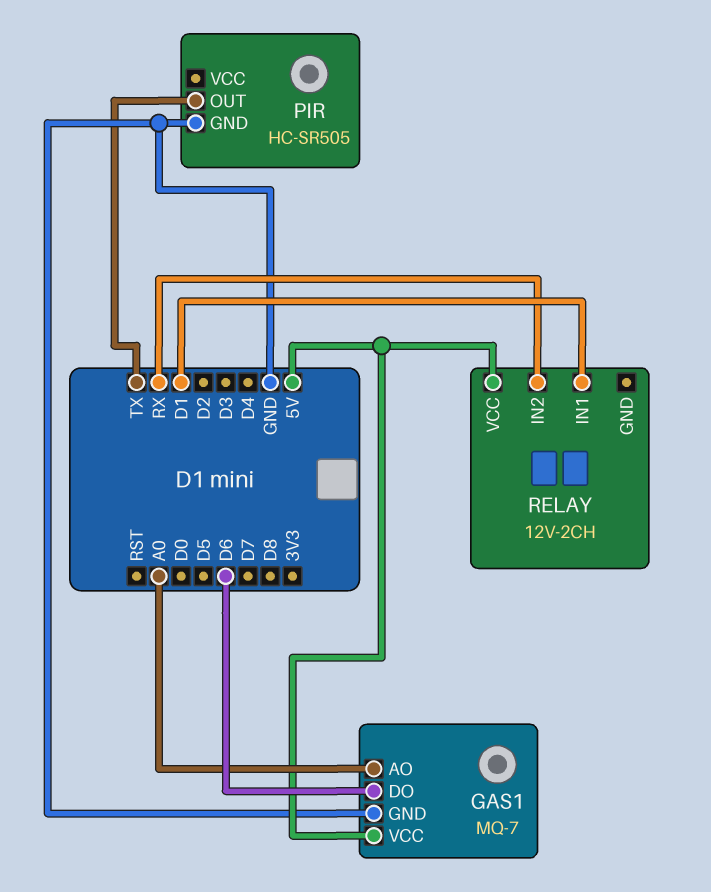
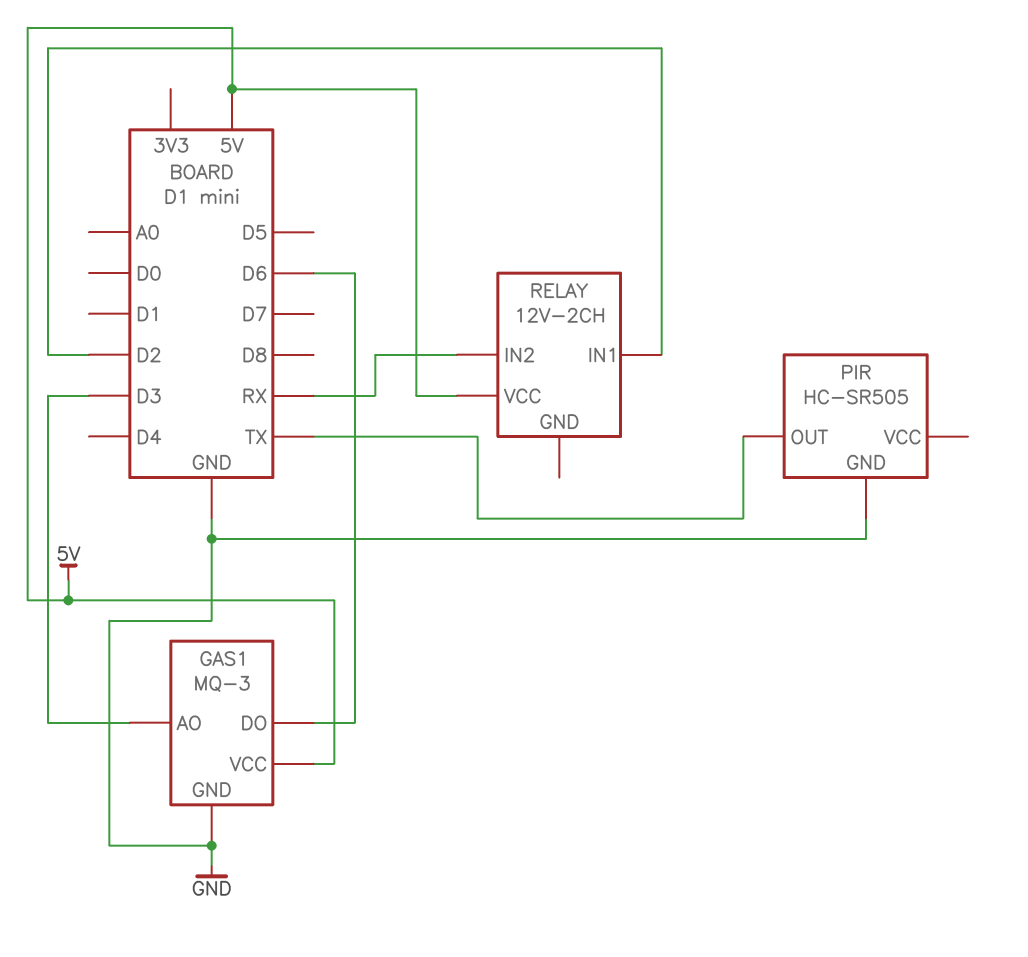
GAS1: MQ-7 -> MQ-3
GAS1 pin AO: A0 -> D3
RELAY pin IN1: D1 -> D2

